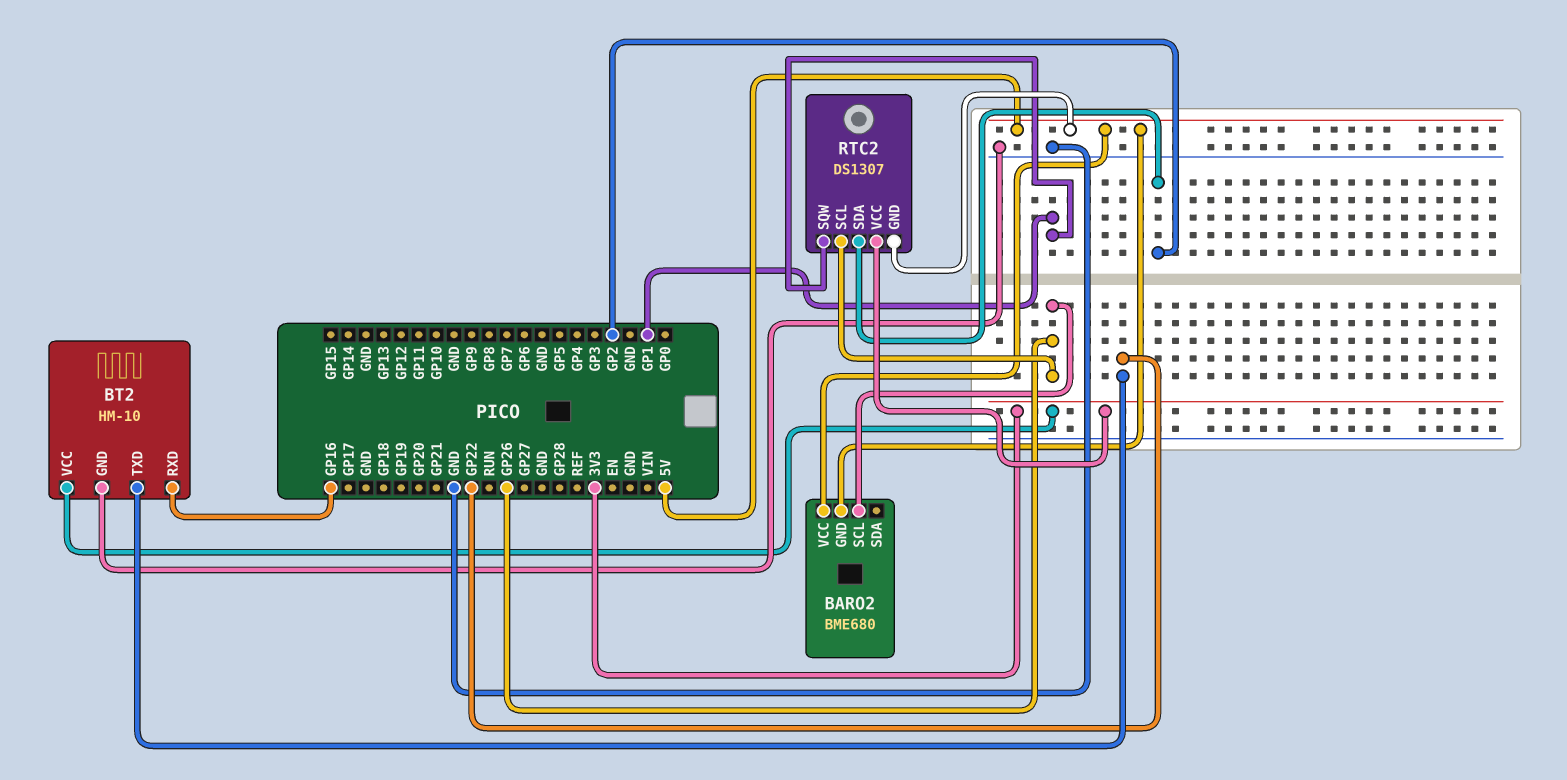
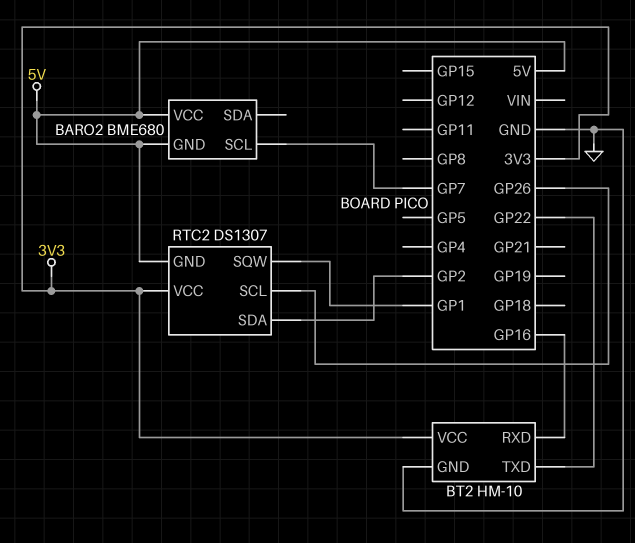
BARO2 pin SCL: GP26 -> GP7

